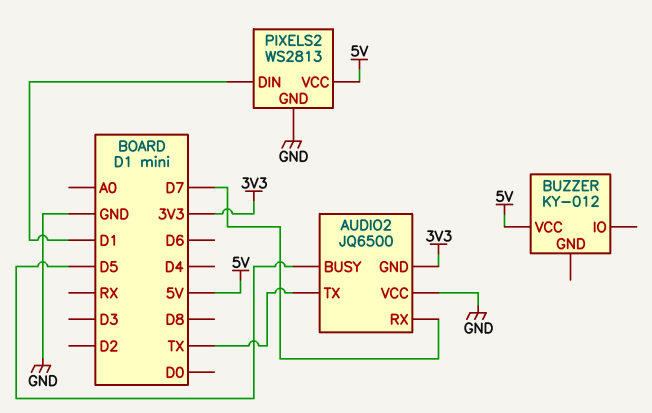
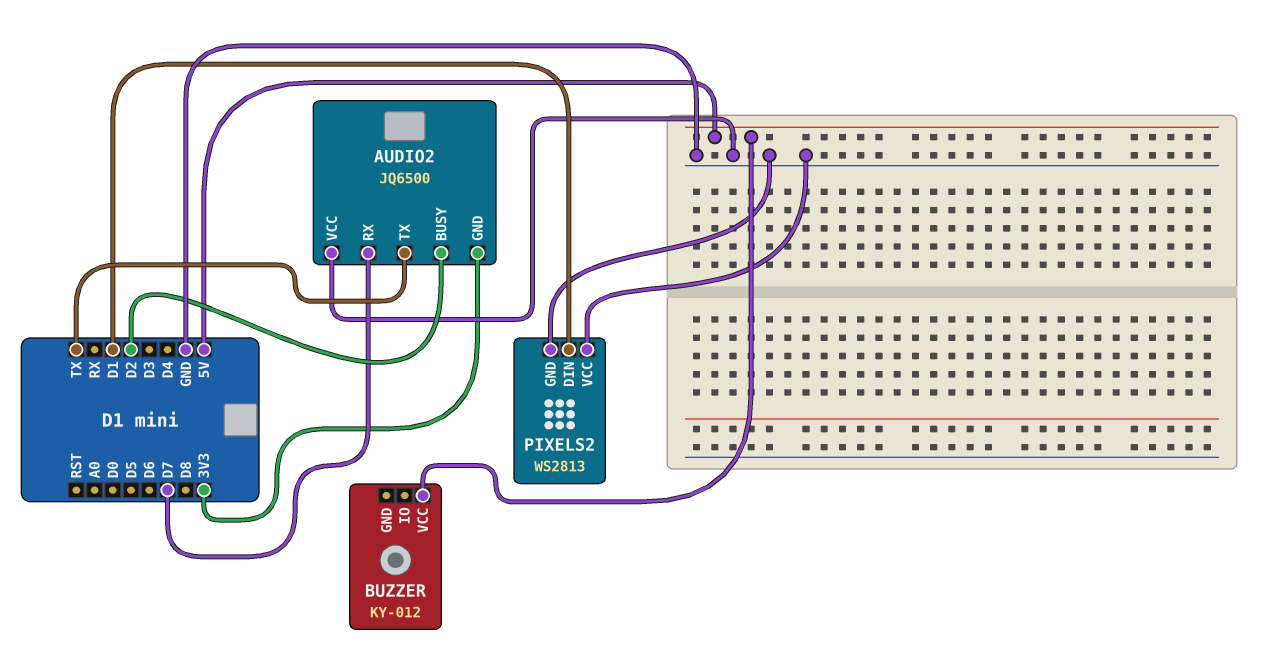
AUDIO2 pin BUSY: D5 -> D2
PIXELS2 pin VCC: 5V -> GND

